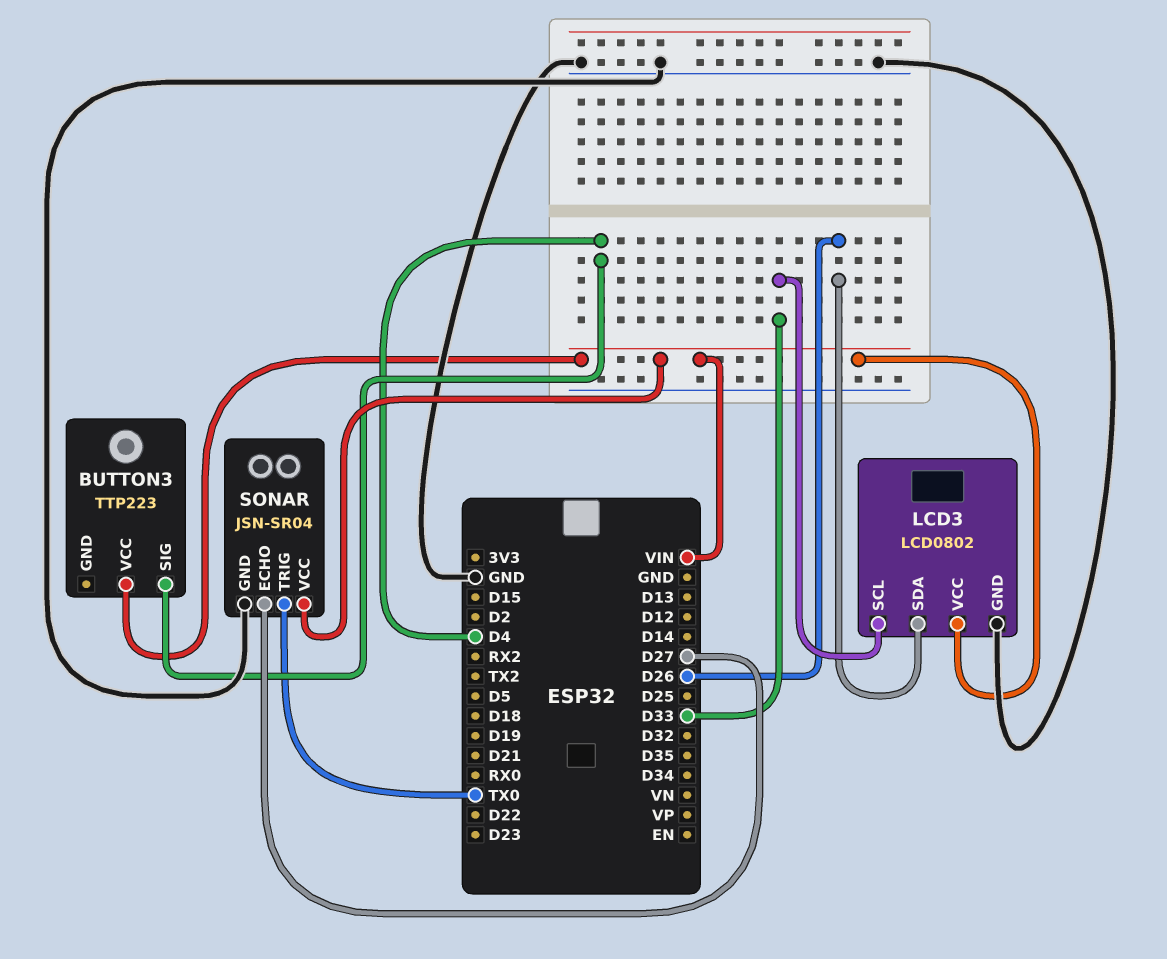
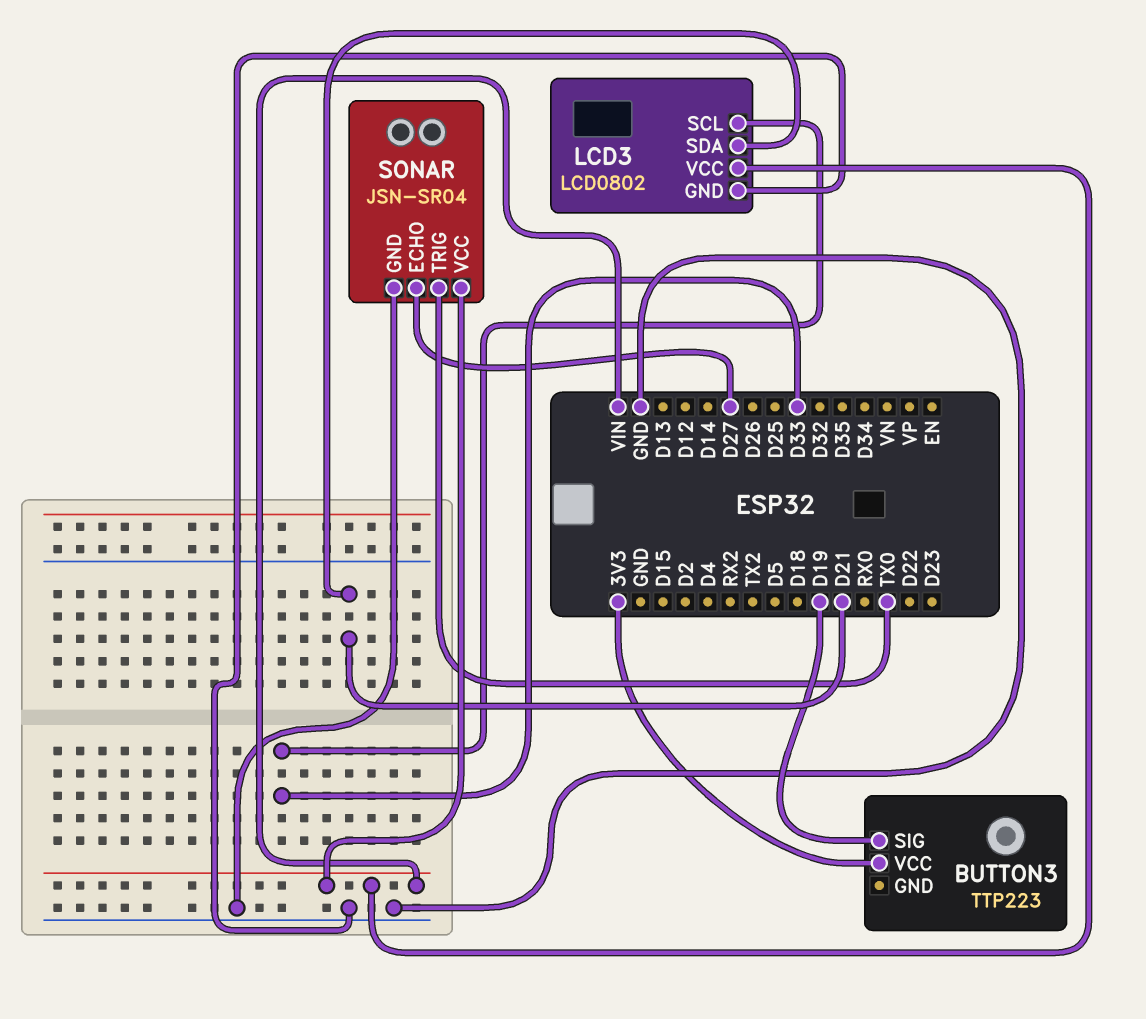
BUTTON3 pin SIG: D4 -> D19
BUTTON3 pin VCC: VIN -> 3V3
LCD3 pin SDA: D26 -> D21

